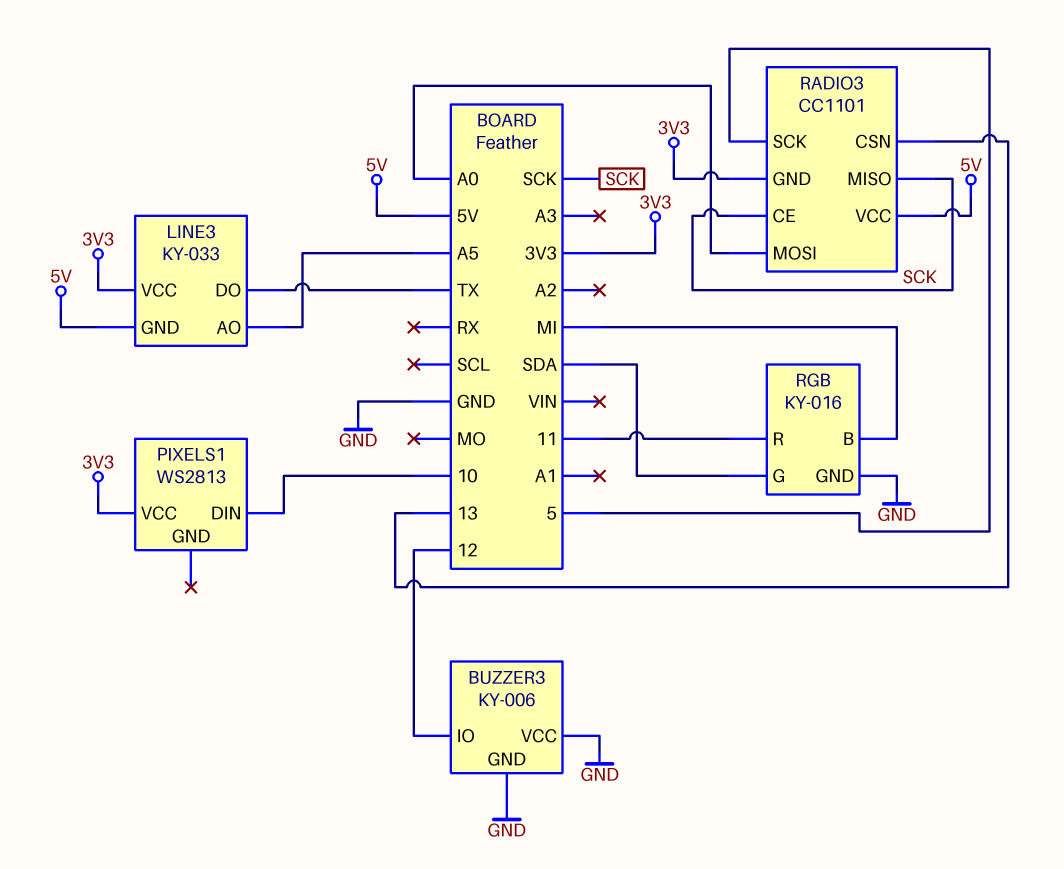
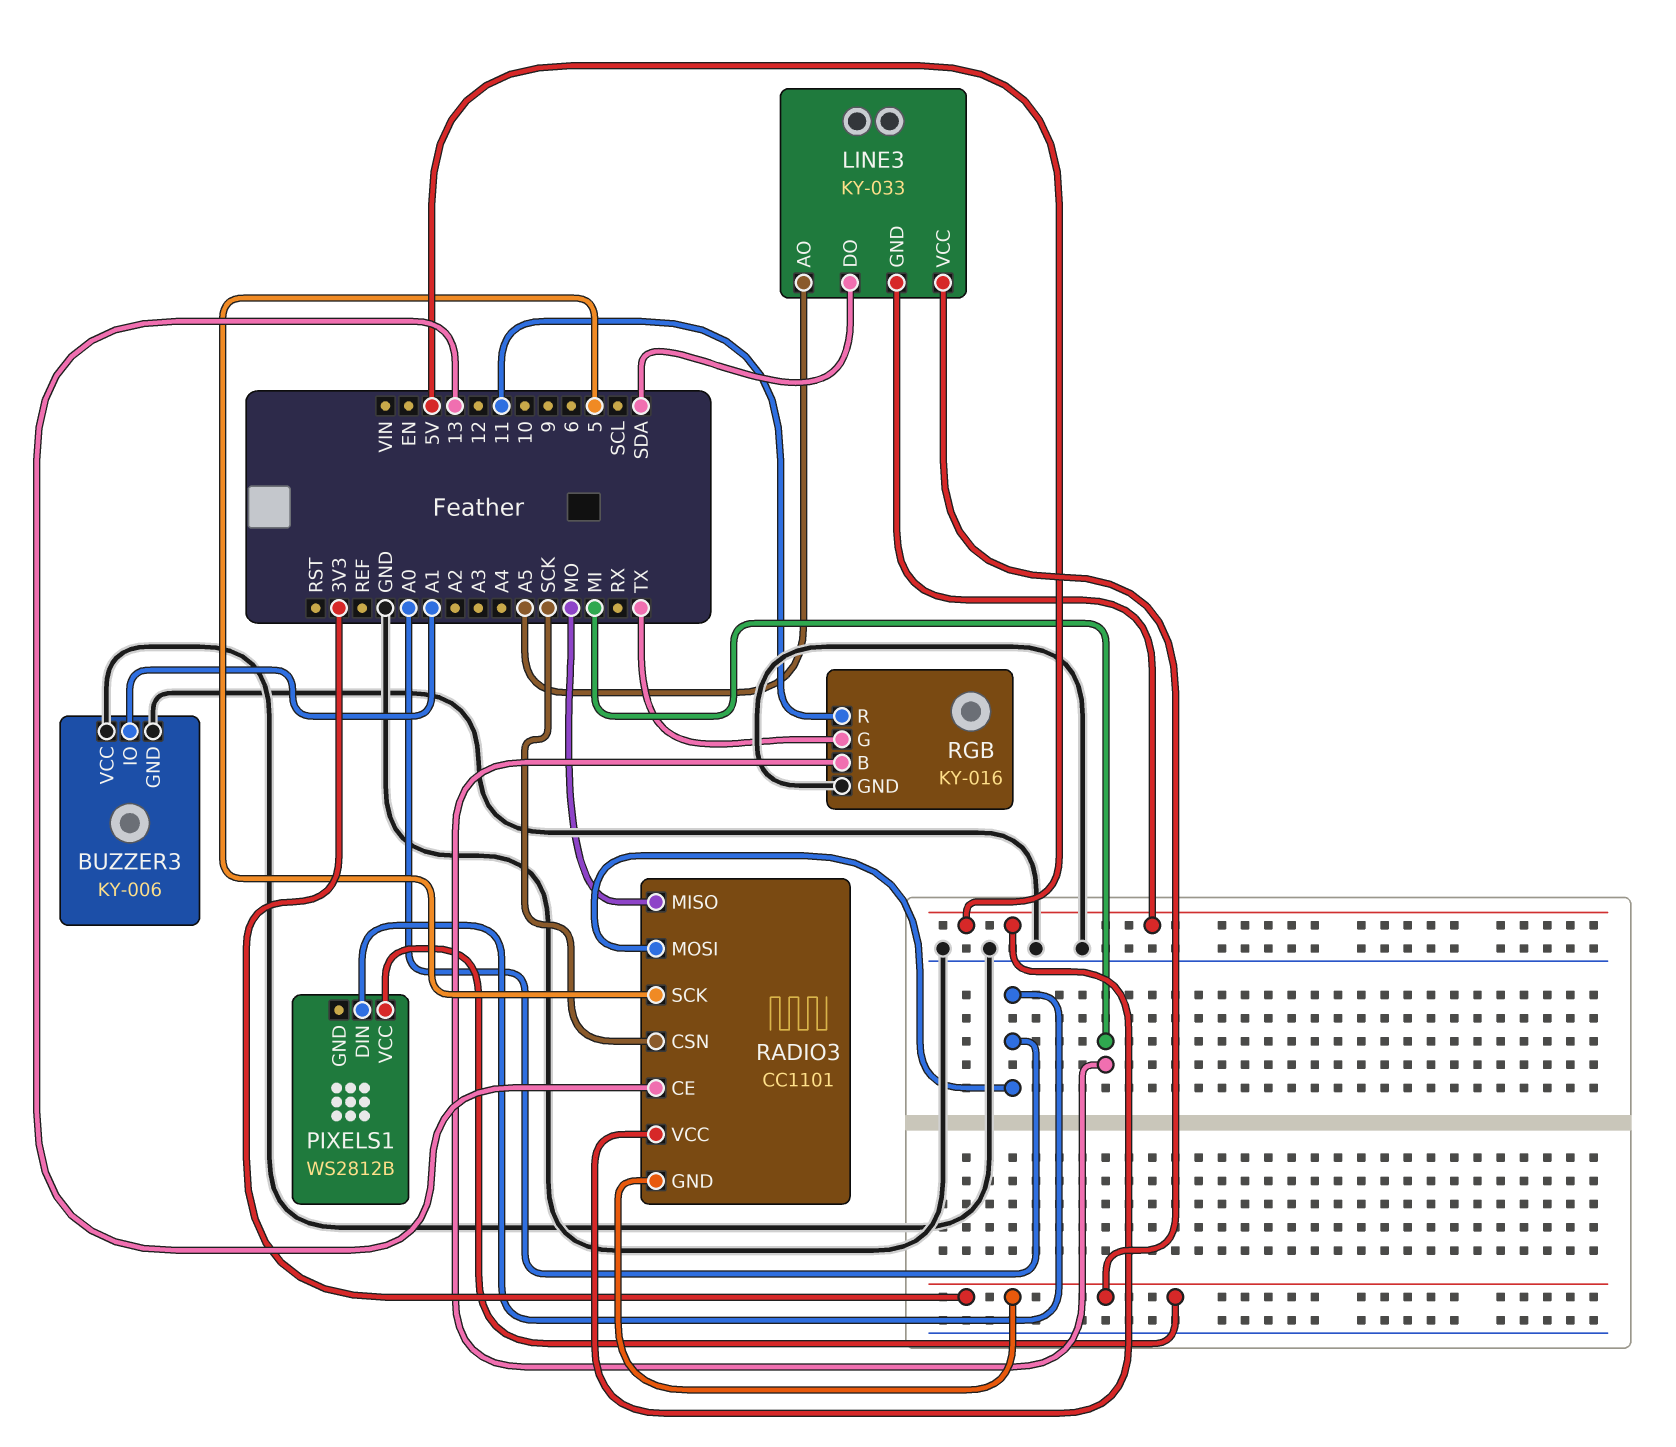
BUZZER3 pin IO: 12 -> A1
LINE3 pin DO: TX -> SDA
PIXELS1: WS2813 -> WS2812B
PIXELS1 pin DIN: 10 -> A0
RADIO3 pin CE: SCK -> 13
RADIO3 pin CSN: 13 -> SCK
RADIO3 pin MISO: SCK -> MO
RGB pin G: SDA -> TX

